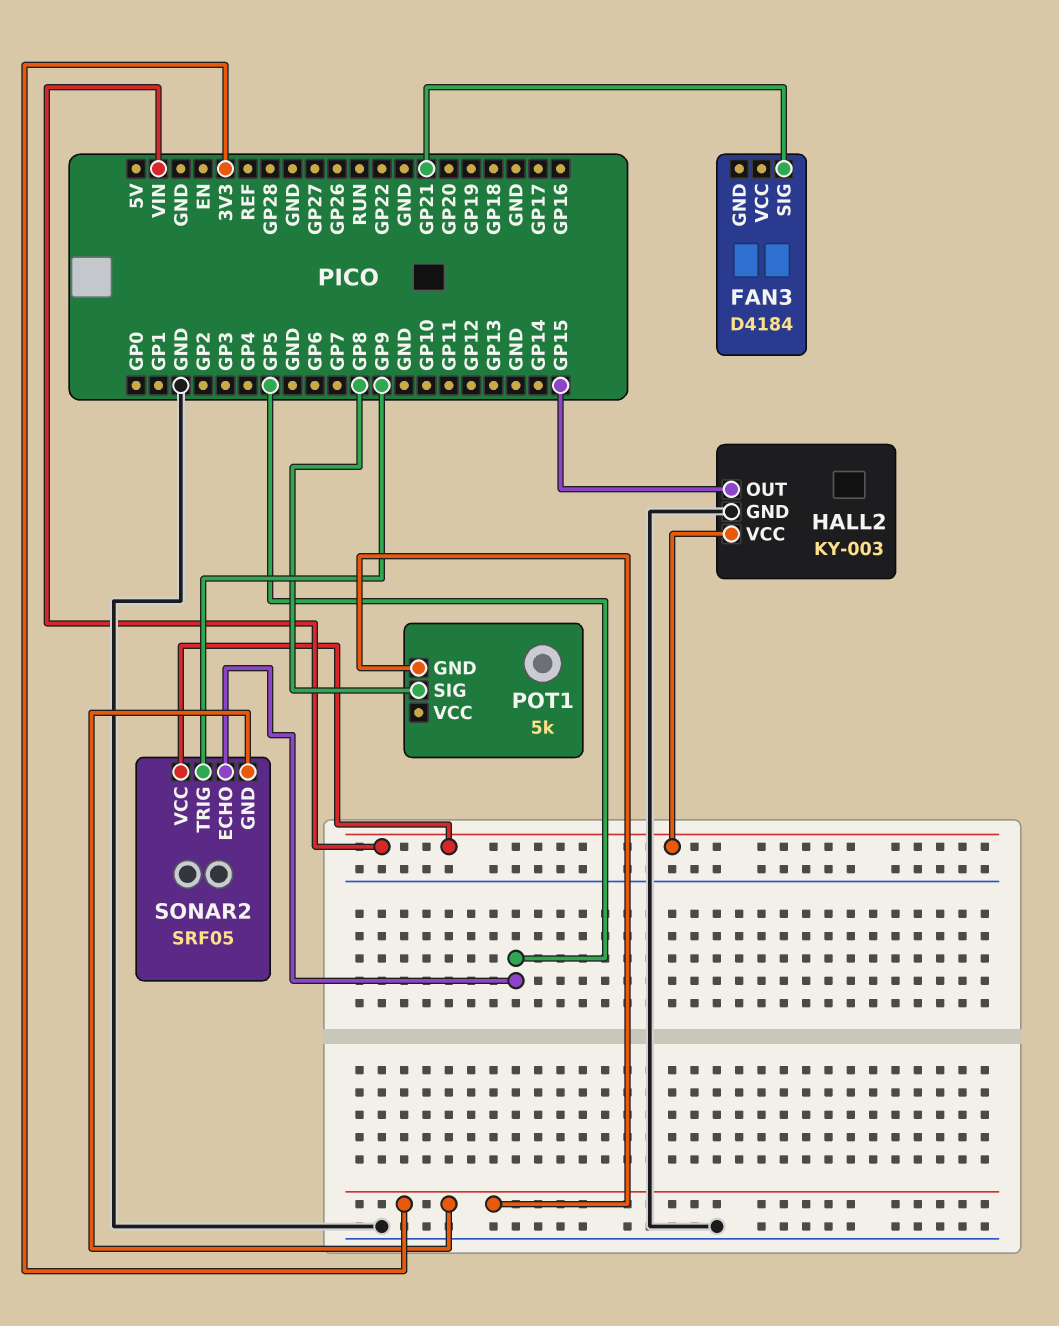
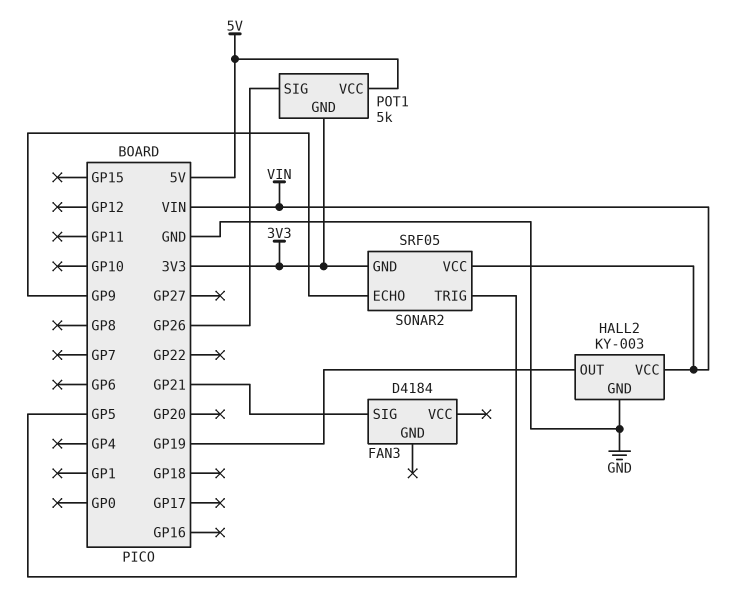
HALL2 pin OUT: GP15 -> GP19
POT1 pin SIG: GP8 -> GP26
POT1 pin VCC: none -> 5V
SONAR2 pin ECHO: GP5 -> GP9
SONAR2 pin TRIG: GP9 -> GP5

